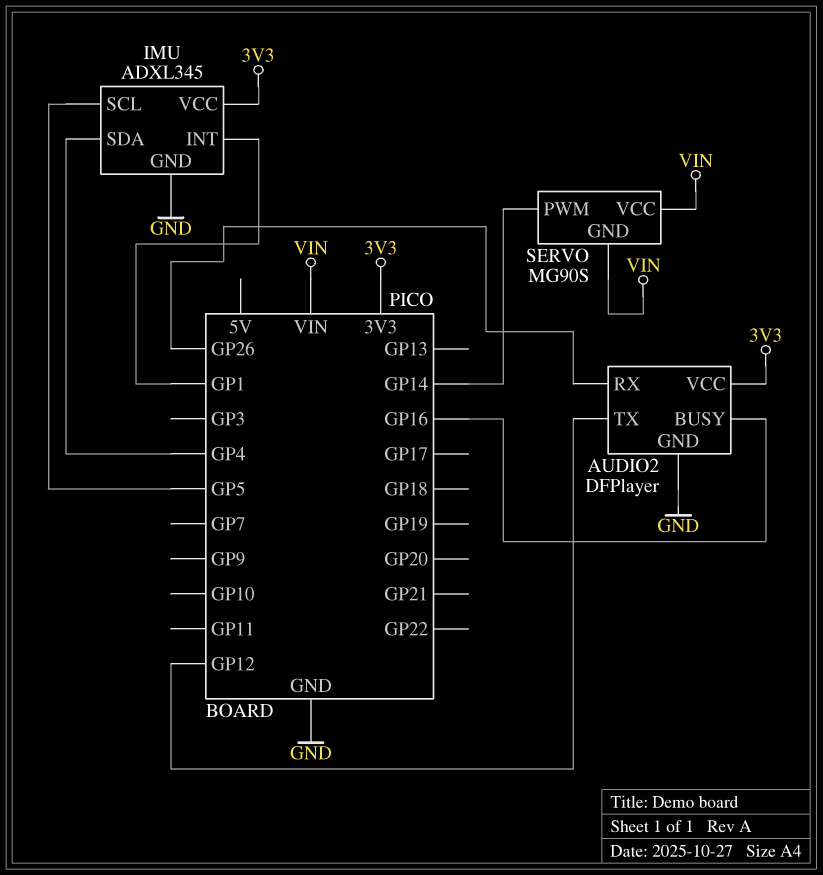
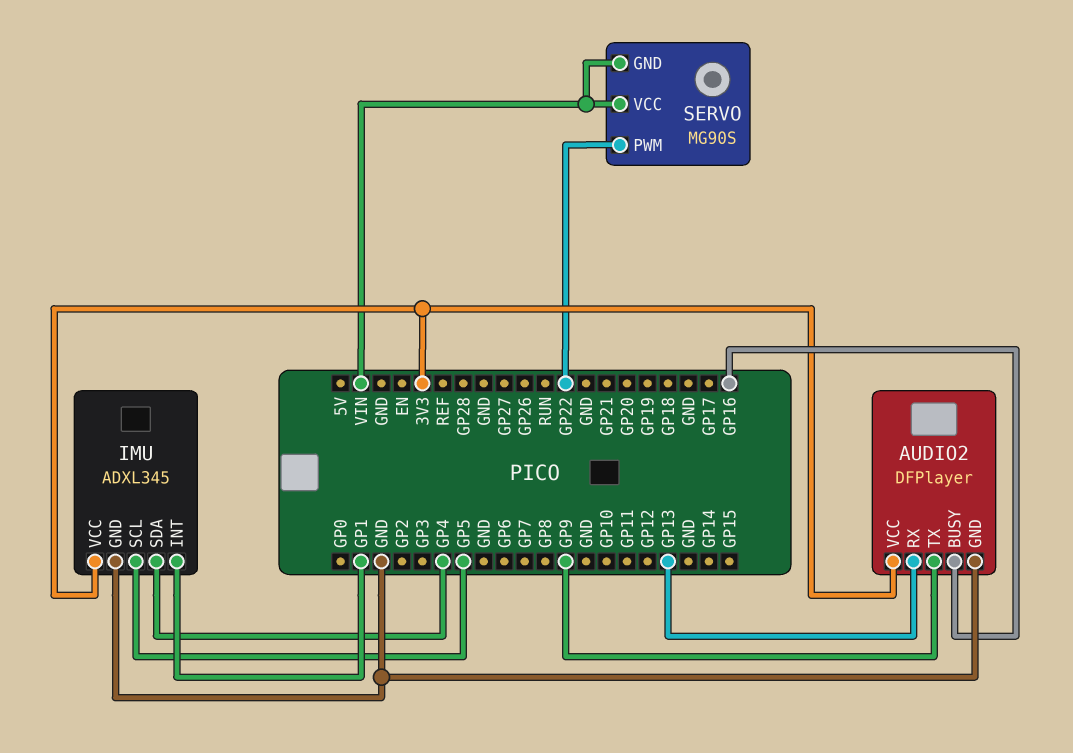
AUDIO2 pin RX: GP26 -> GP13
AUDIO2 pin TX: GP12 -> GP9
SERVO pin PWM: GP14 -> GP22

